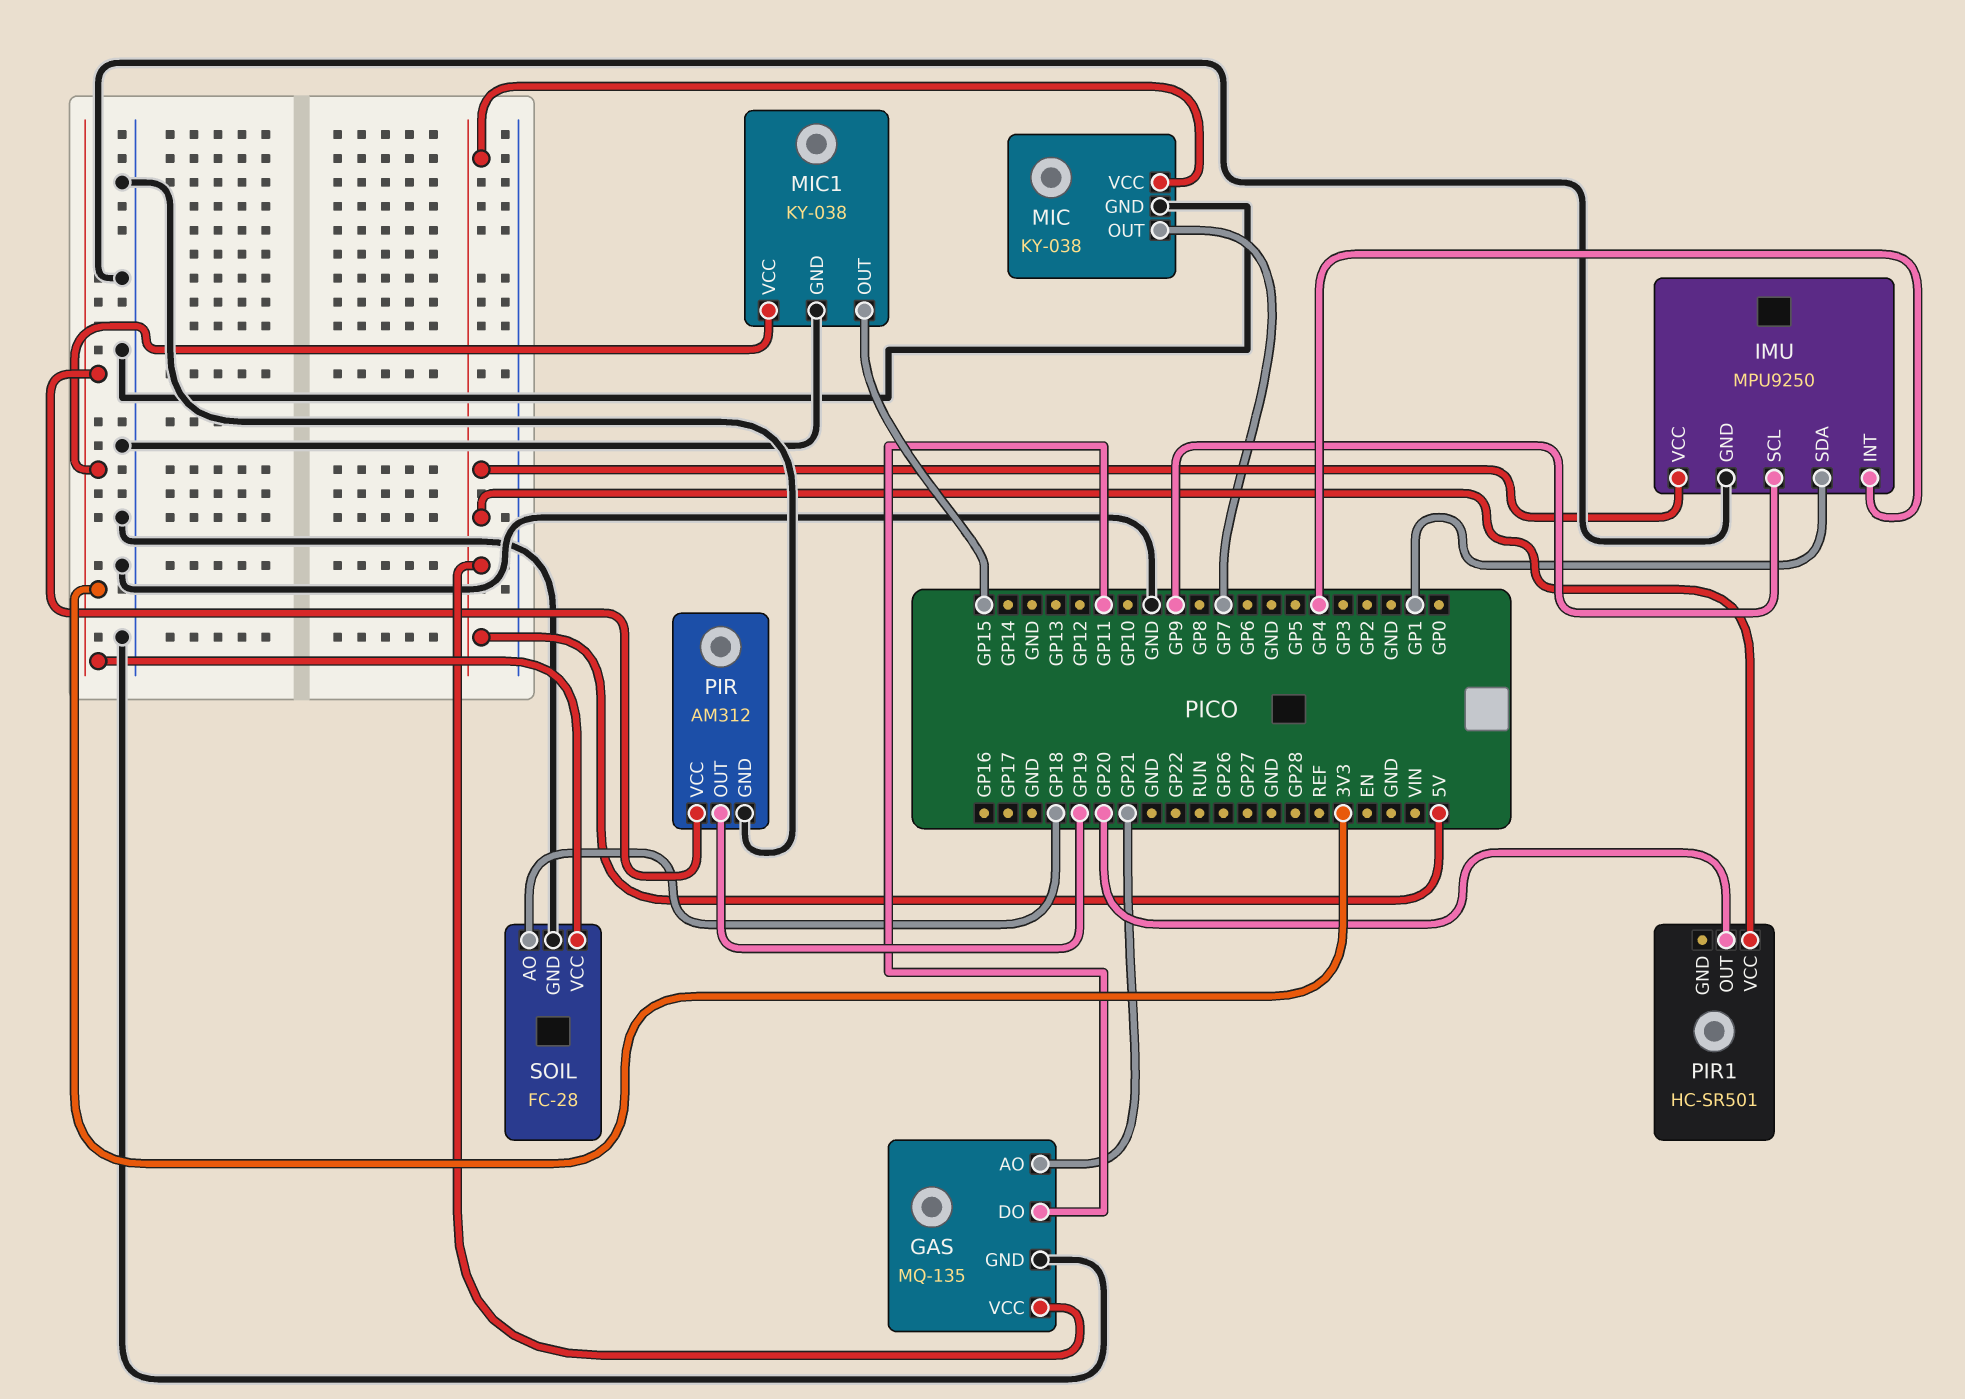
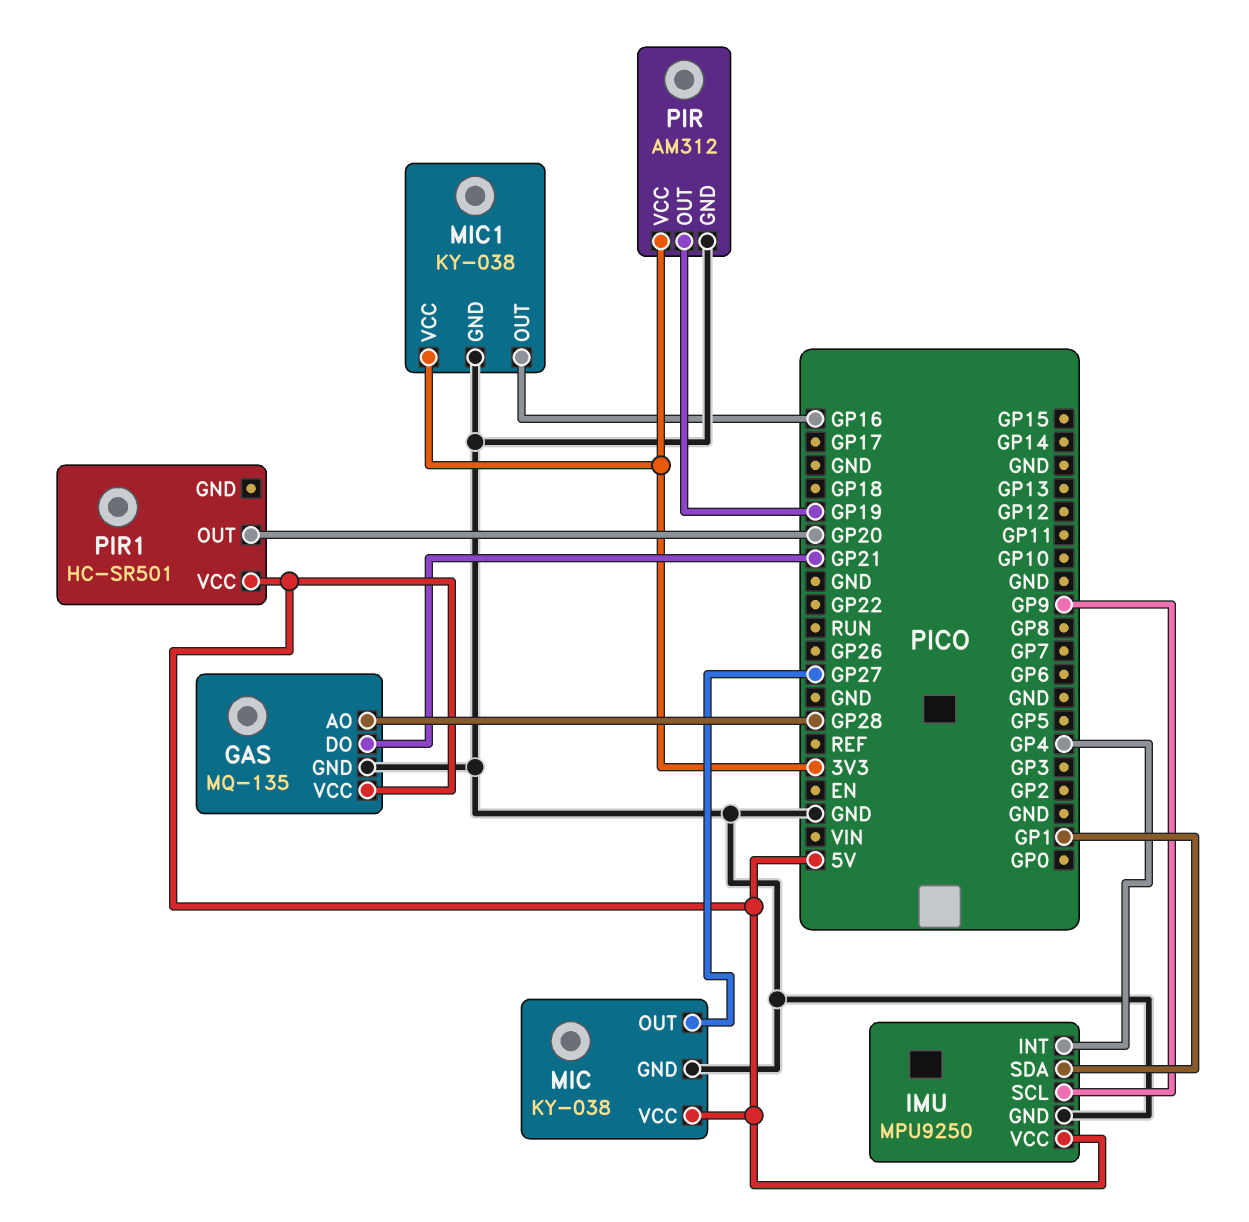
GAS pin AO: GP21 -> GP28
GAS pin DO: GP11 -> GP21
MIC pin OUT: GP7 -> GP27
MIC1 pin OUT: GP15 -> GP16
SOIL: FC-28 -> none
SOIL pin AO: GP18 -> none
SOIL pin GND: GND -> none
SOIL pin VCC: 3V3 -> none

